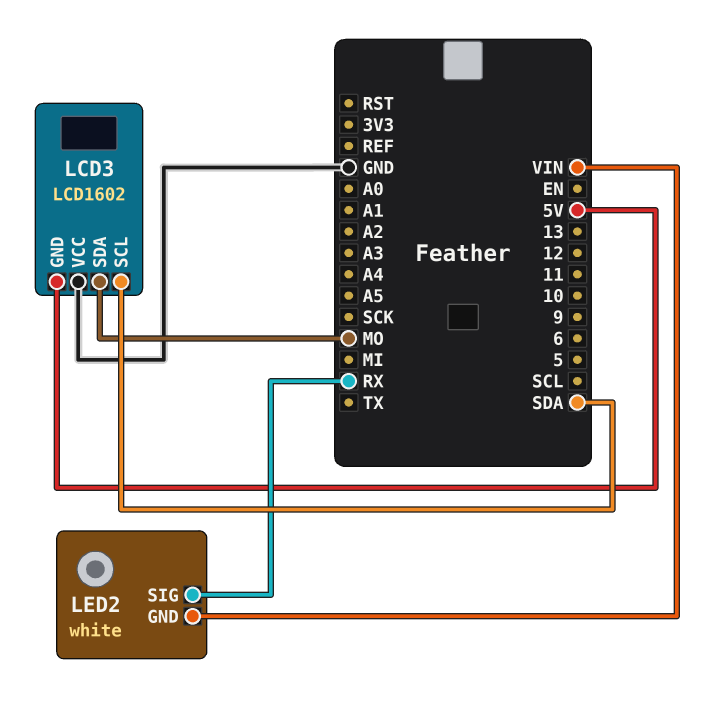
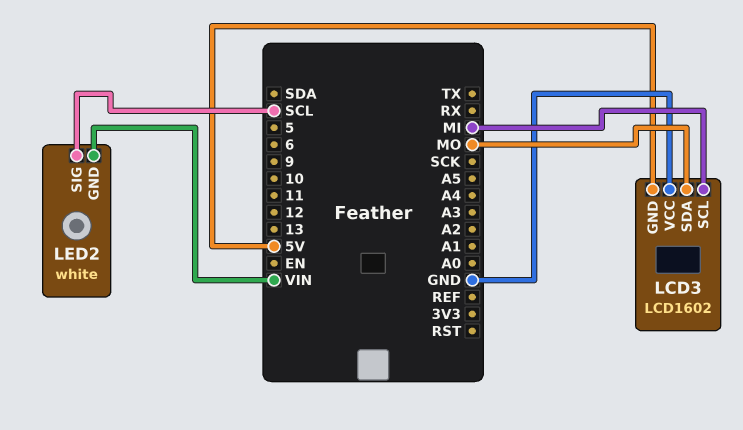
LCD3 pin SCL: SDA -> MI
LED2 pin SIG: RX -> SCL

